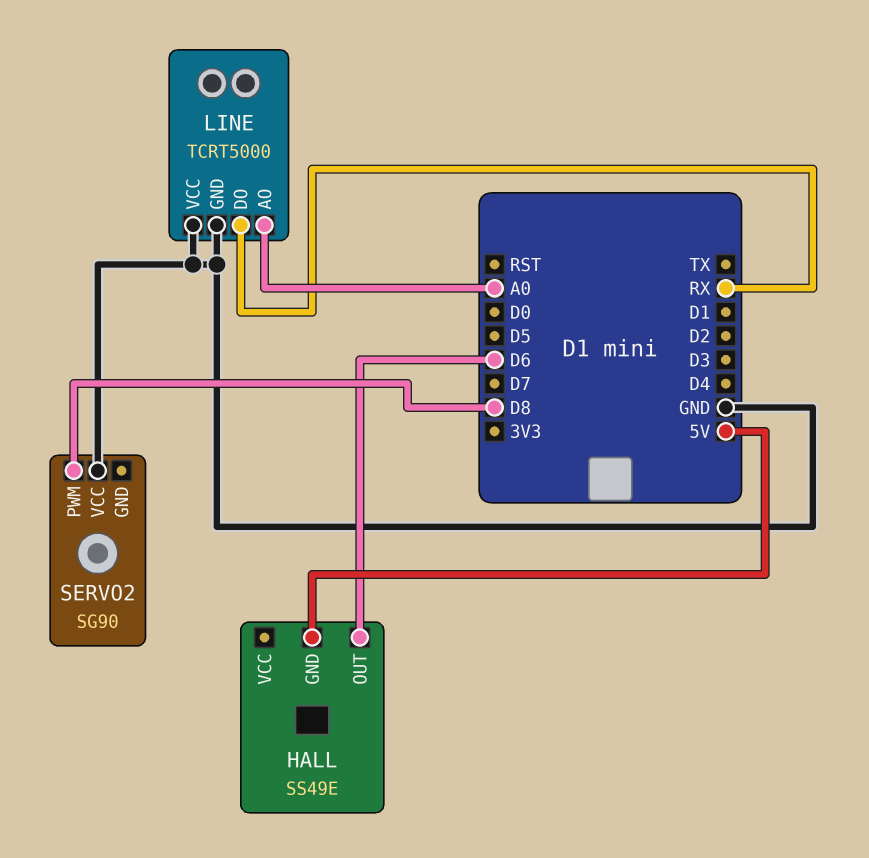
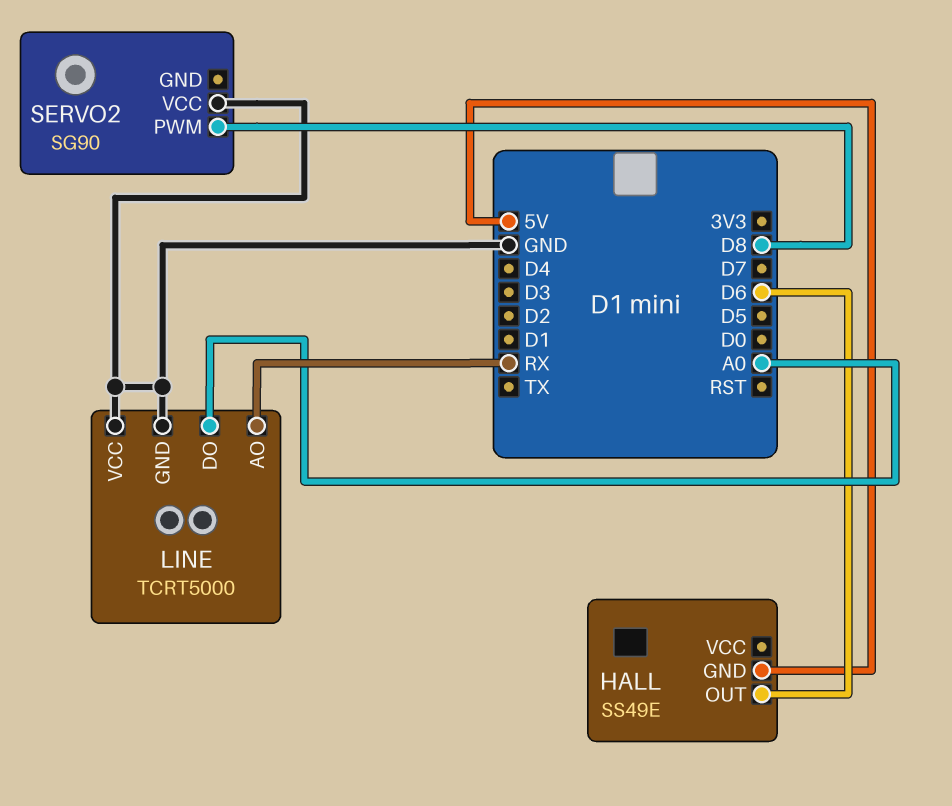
LINE pin AO: A0 -> RX
LINE pin DO: RX -> A0

